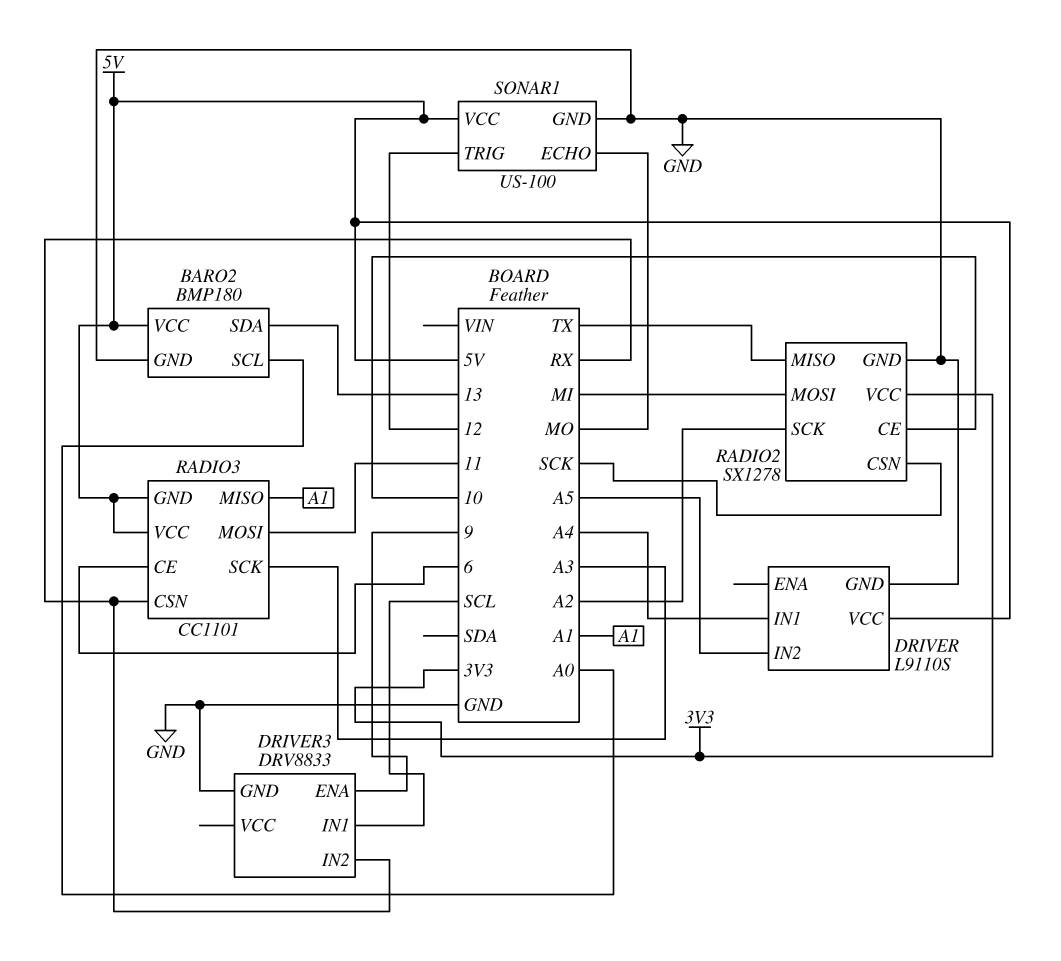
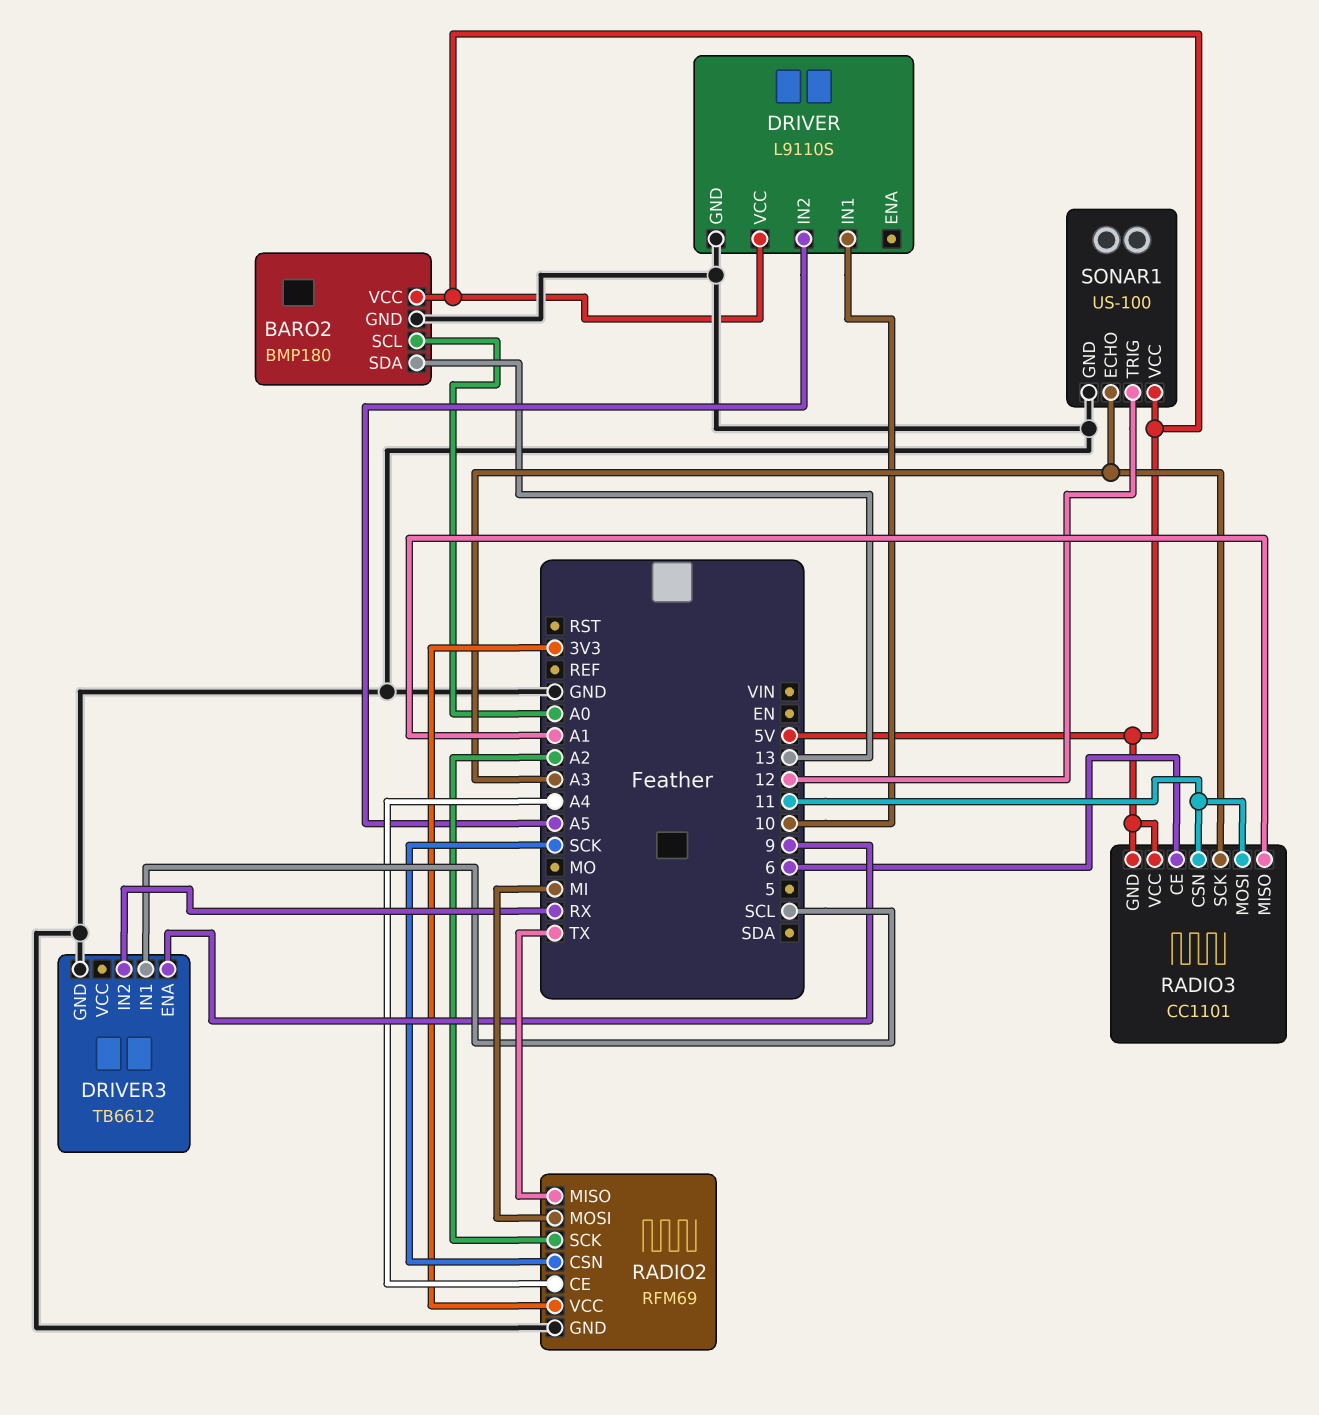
DRIVER pin IN1: A4 -> 10
DRIVER3: DRV8833 -> TB6612
RADIO2: SX1278 -> RFM69
RADIO2 pin CE: 10 -> A4
RADIO3 pin CSN: RX -> 11
SONAR1 pin ECHO: MO -> A3

